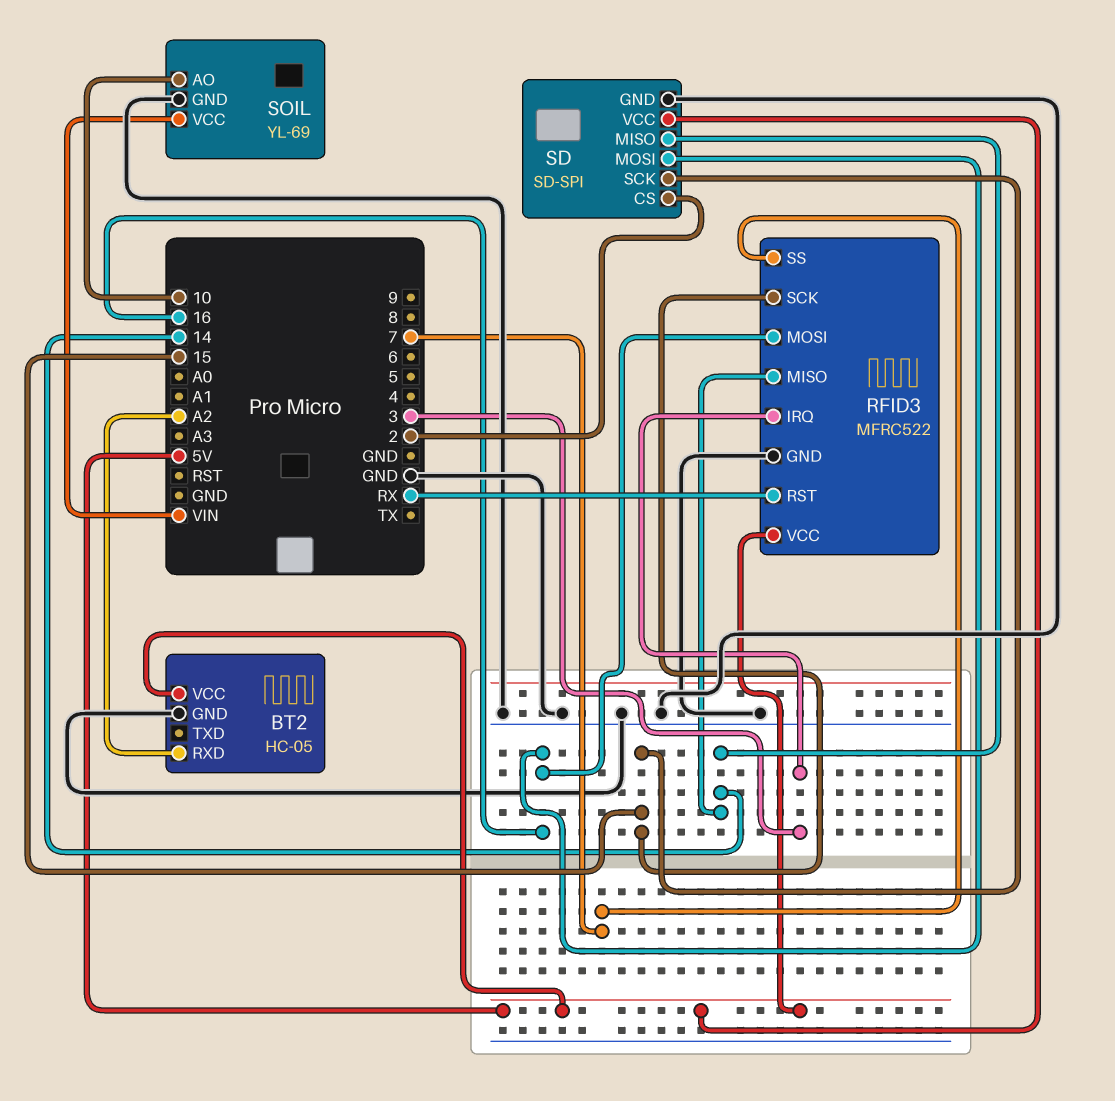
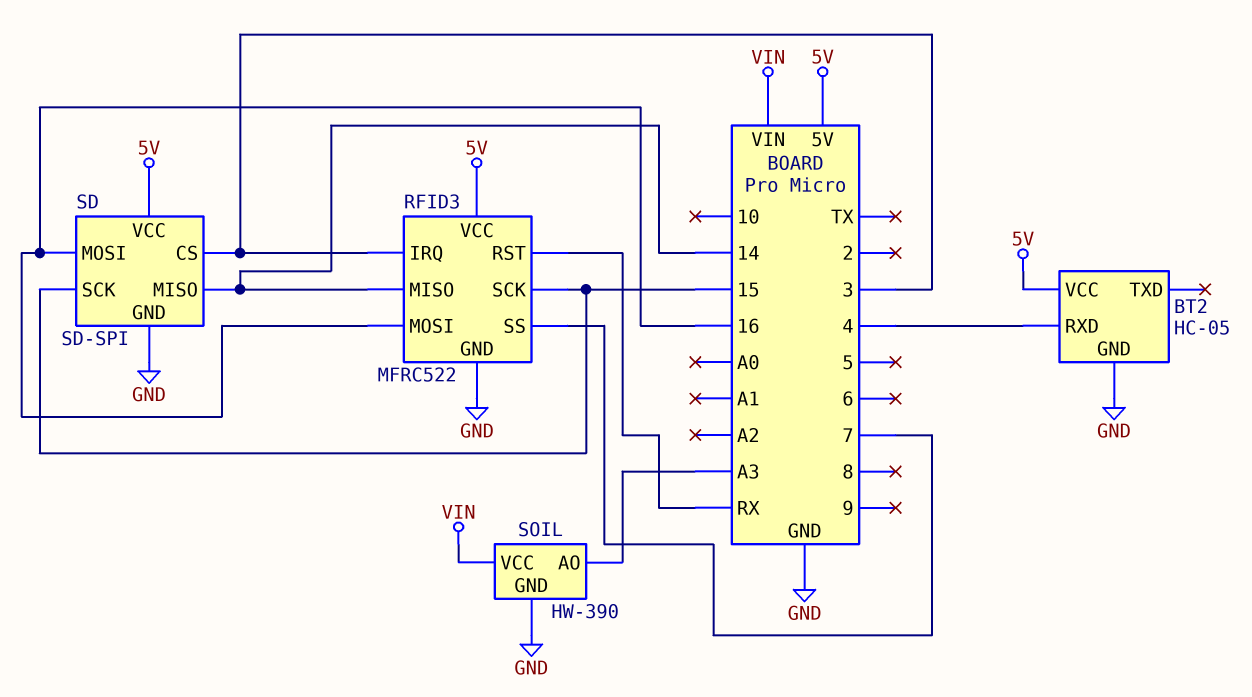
BT2 pin RXD: A2 -> 4
SD pin CS: 2 -> 3
SOIL: YL-69 -> HW-390
SOIL pin AO: 10 -> A3

